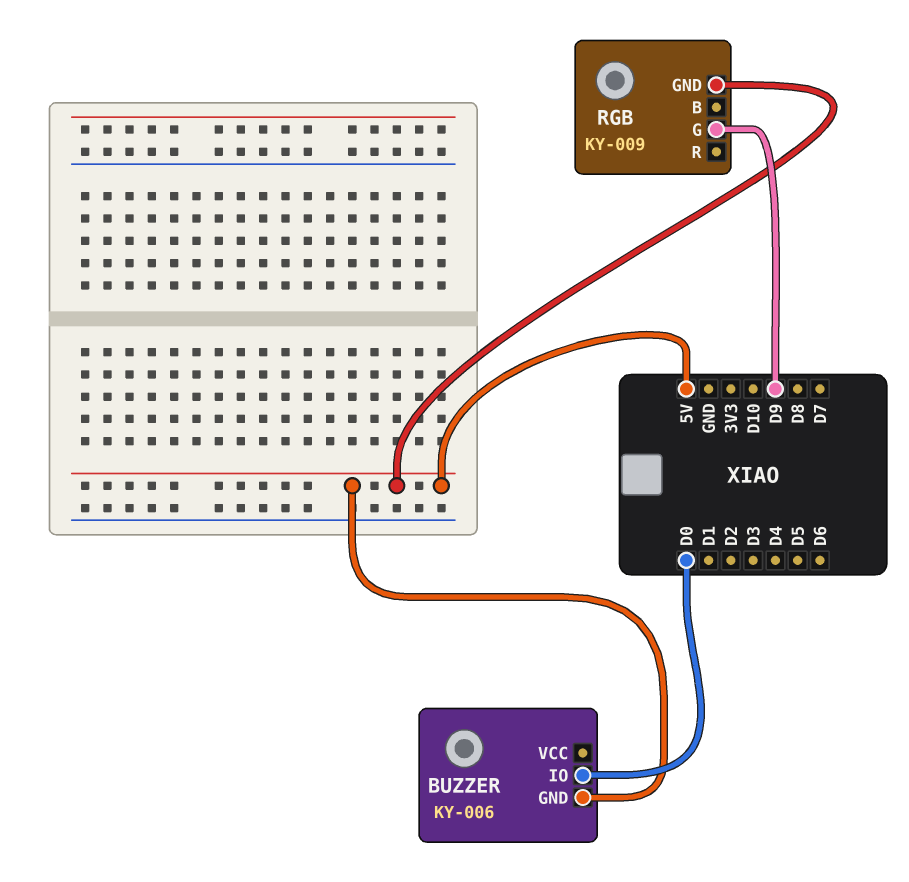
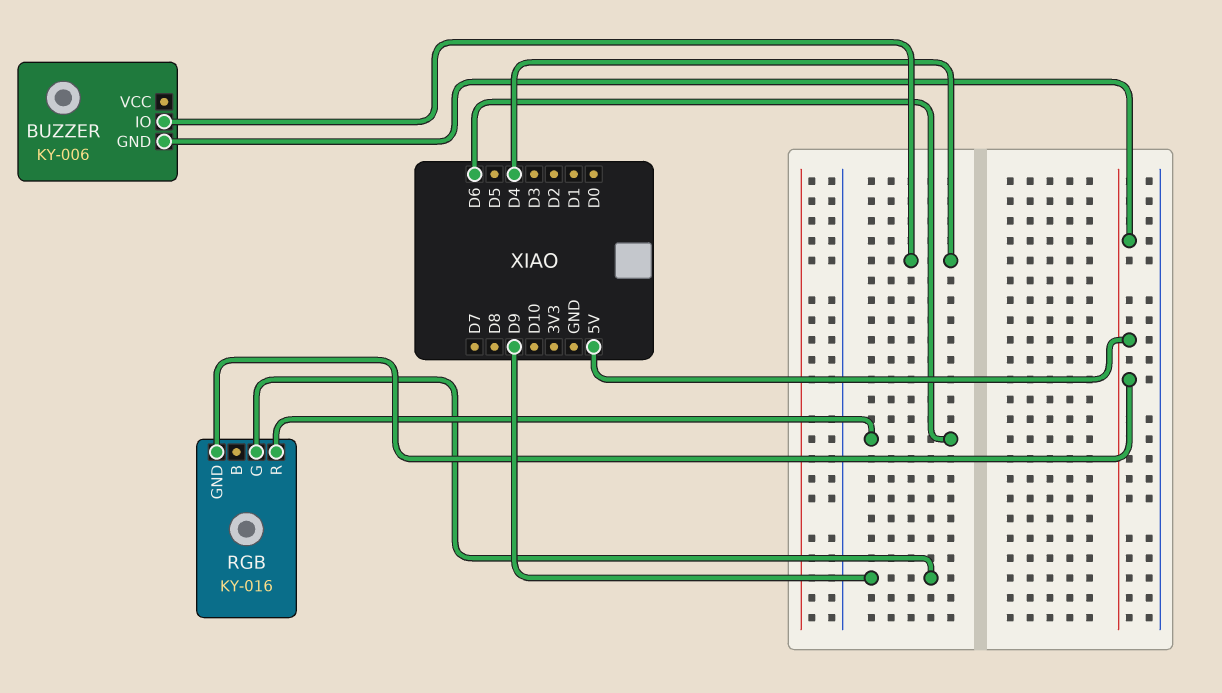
BUZZER pin IO: D0 -> D4
RGB: KY-009 -> KY-016
RGB pin R: none -> D6

